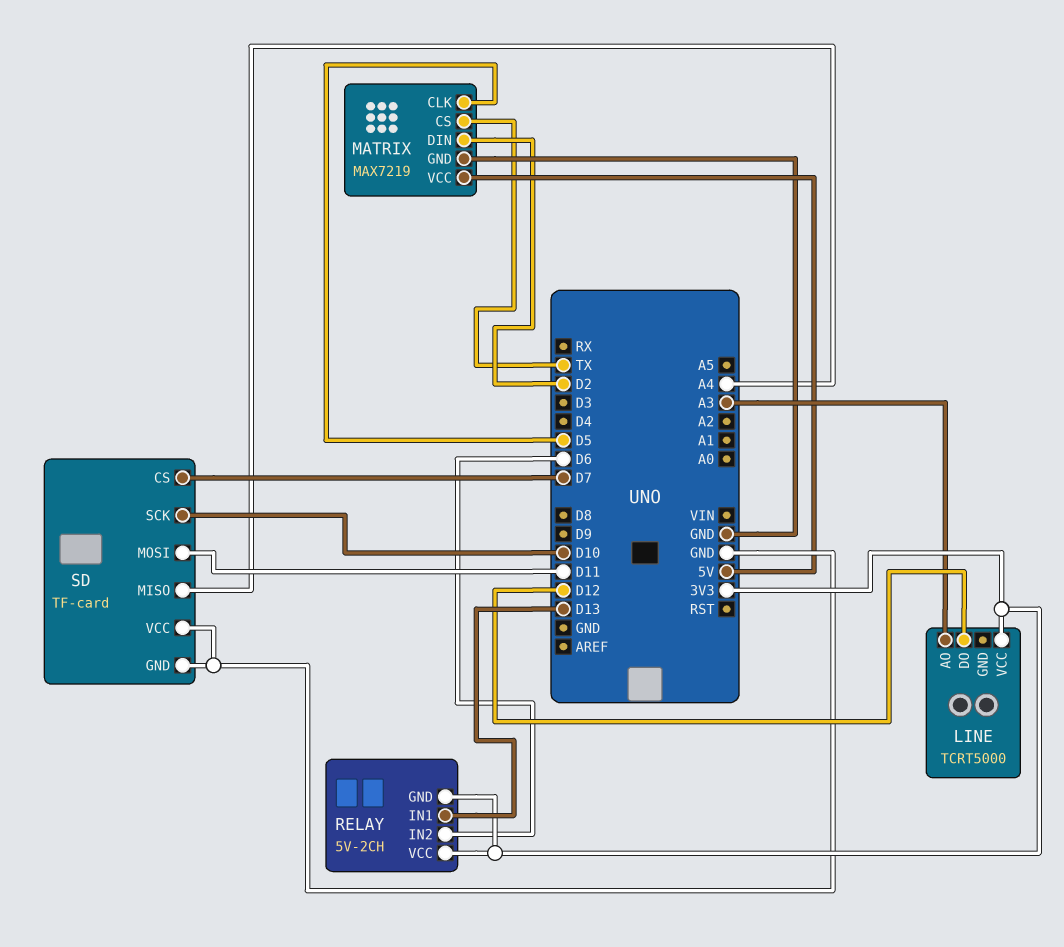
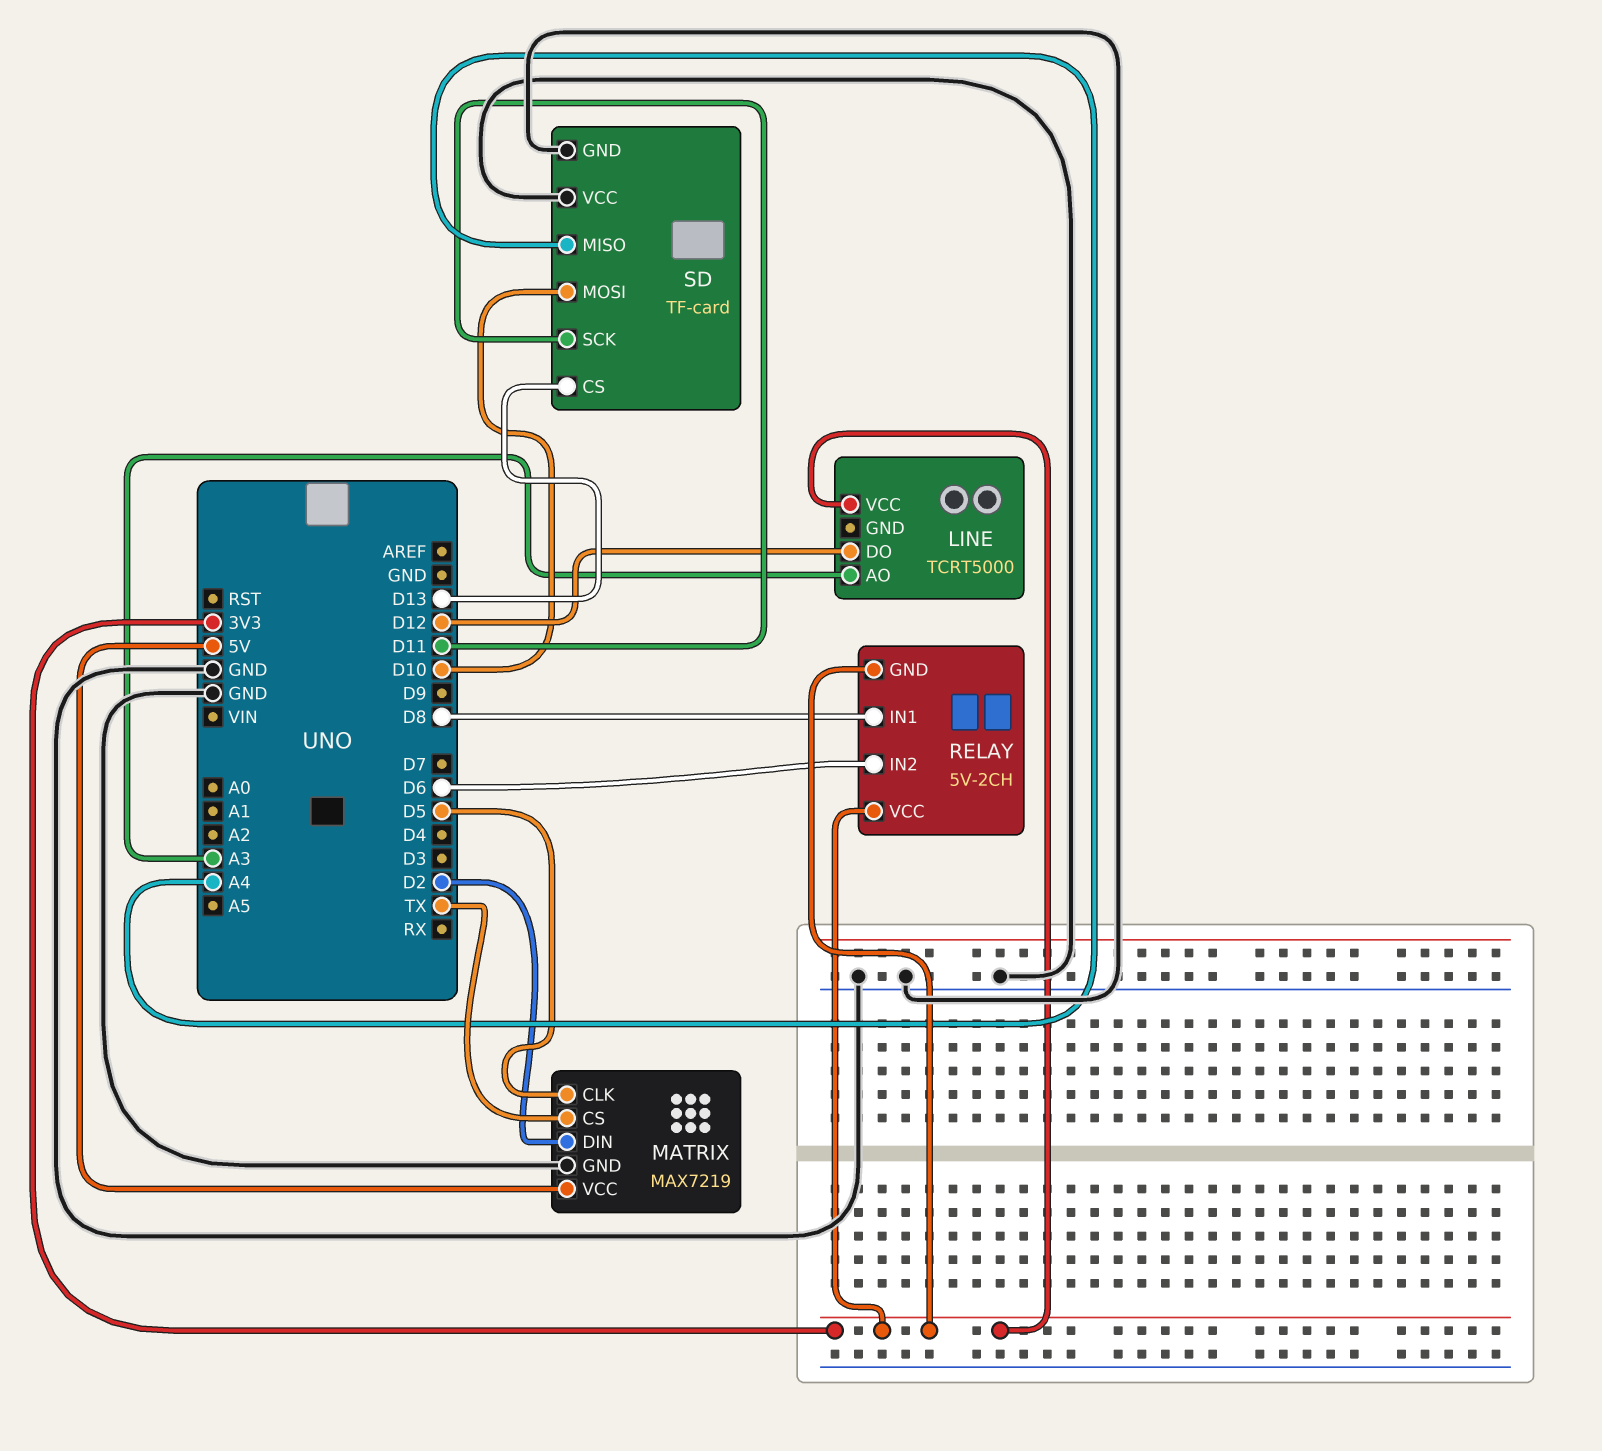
RELAY pin IN1: D13 -> D8
SD pin CS: D7 -> D13
SD pin MOSI: D11 -> D10
SD pin SCK: D10 -> D11

